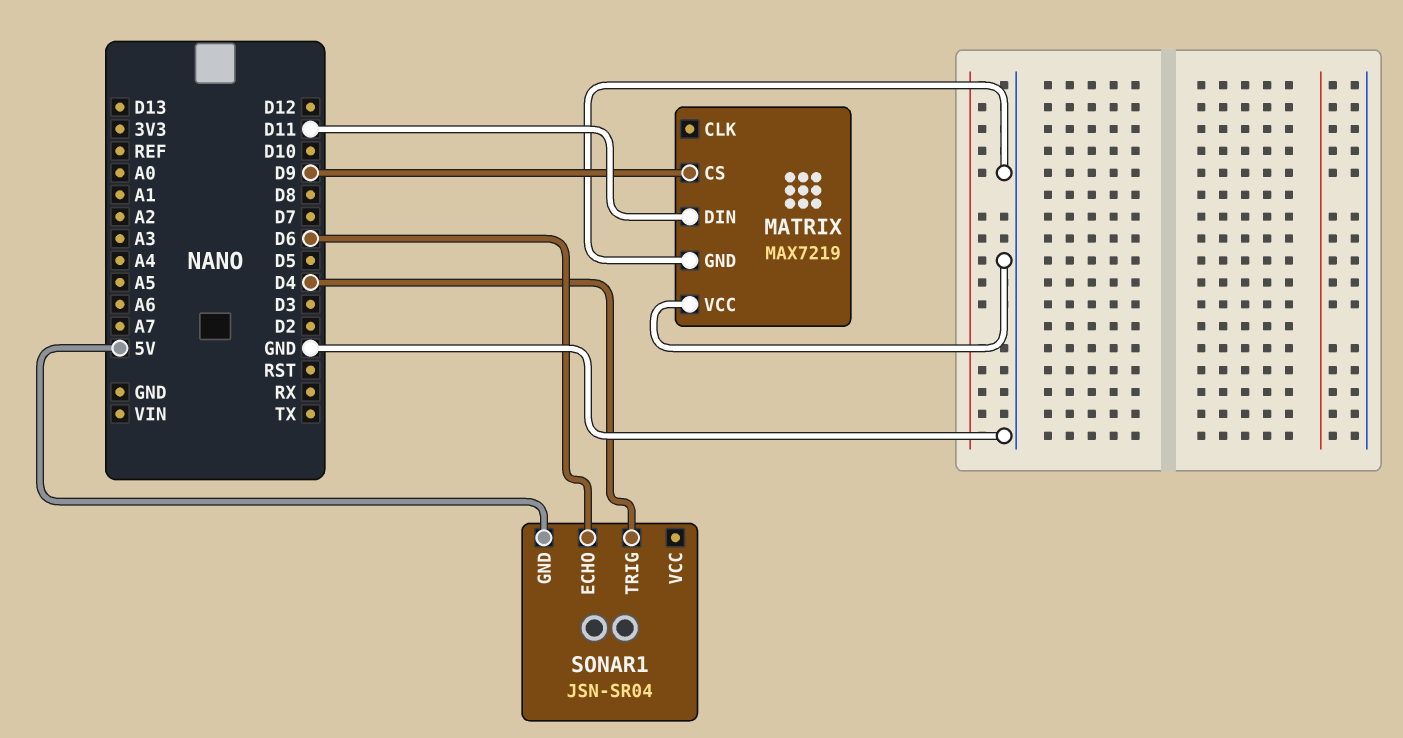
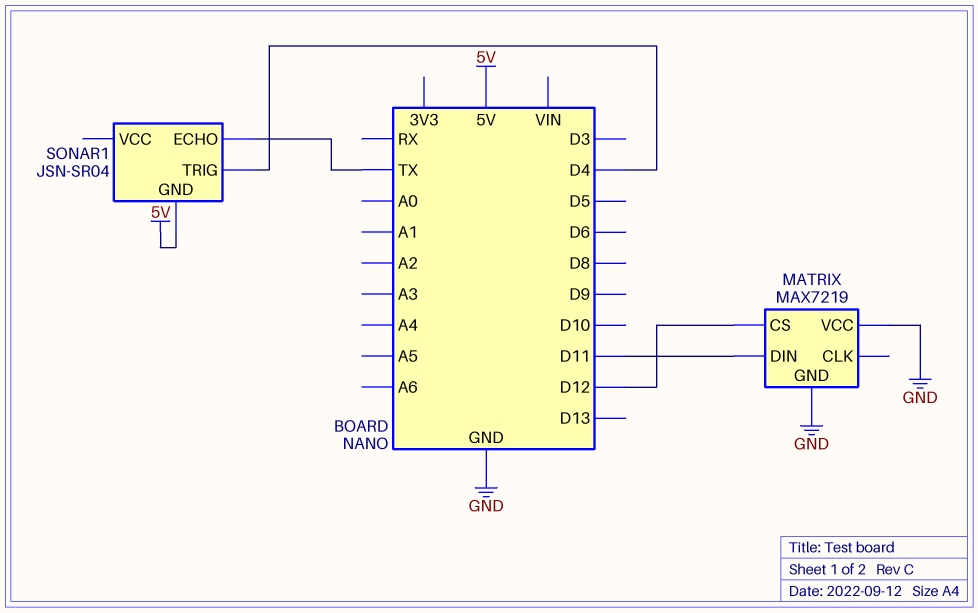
MATRIX pin CS: D9 -> D12
SONAR1 pin ECHO: D6 -> TX

